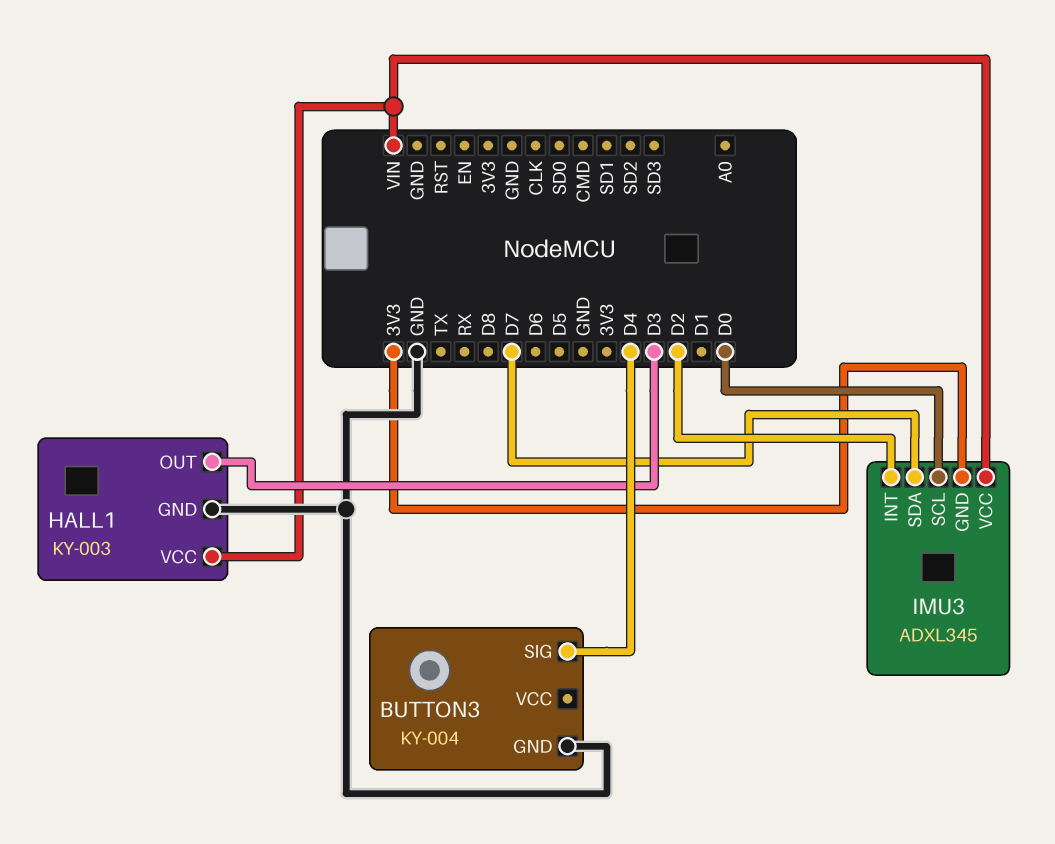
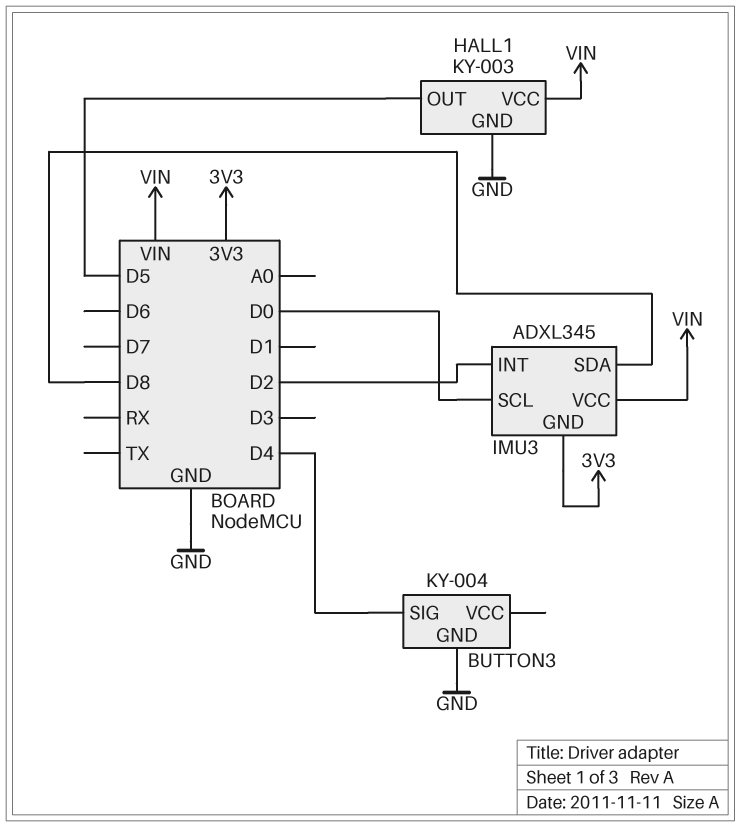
HALL1 pin OUT: D3 -> D5
IMU3 pin SDA: D7 -> D8

